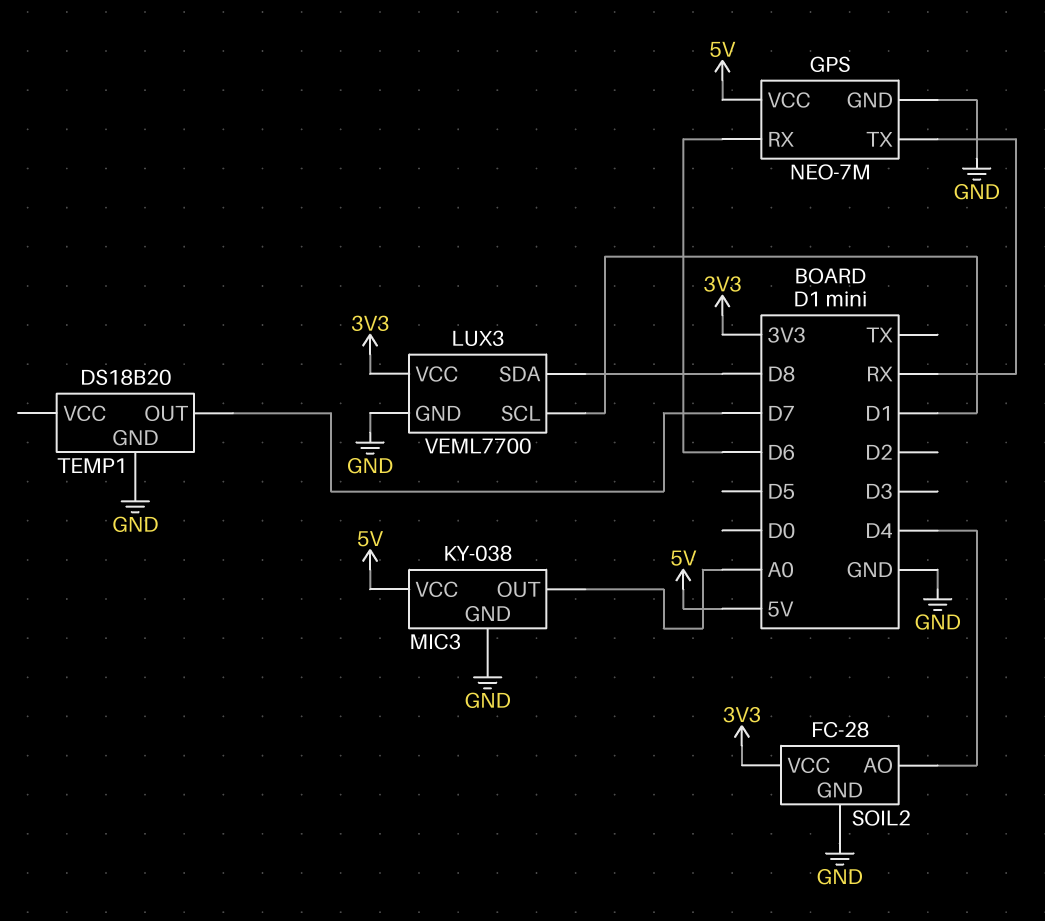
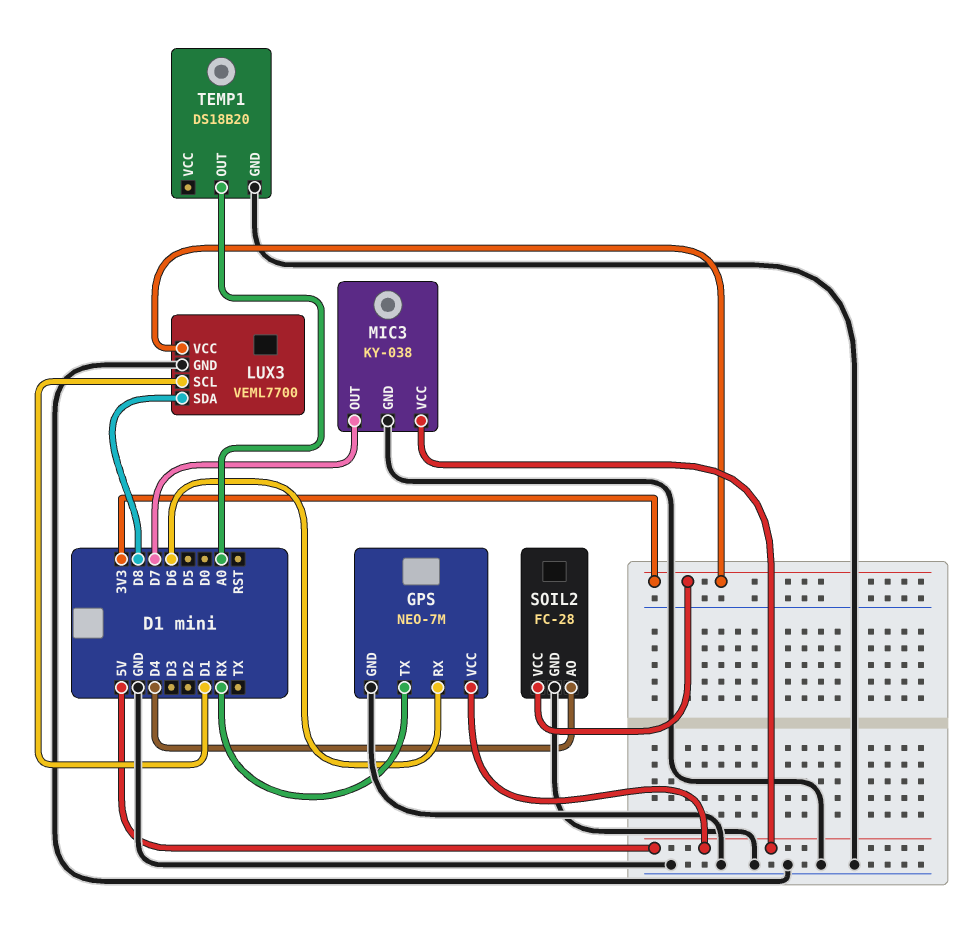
MIC3 pin OUT: A0 -> D7
TEMP1 pin OUT: D7 -> A0

